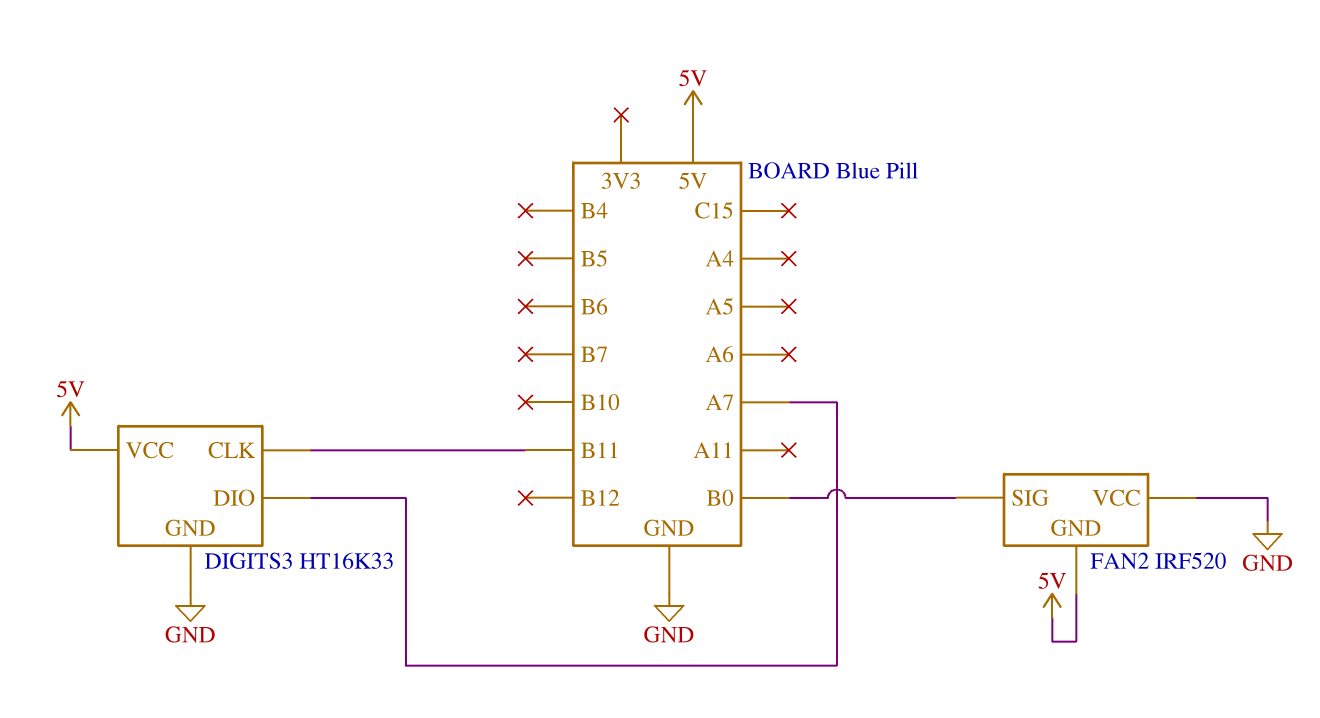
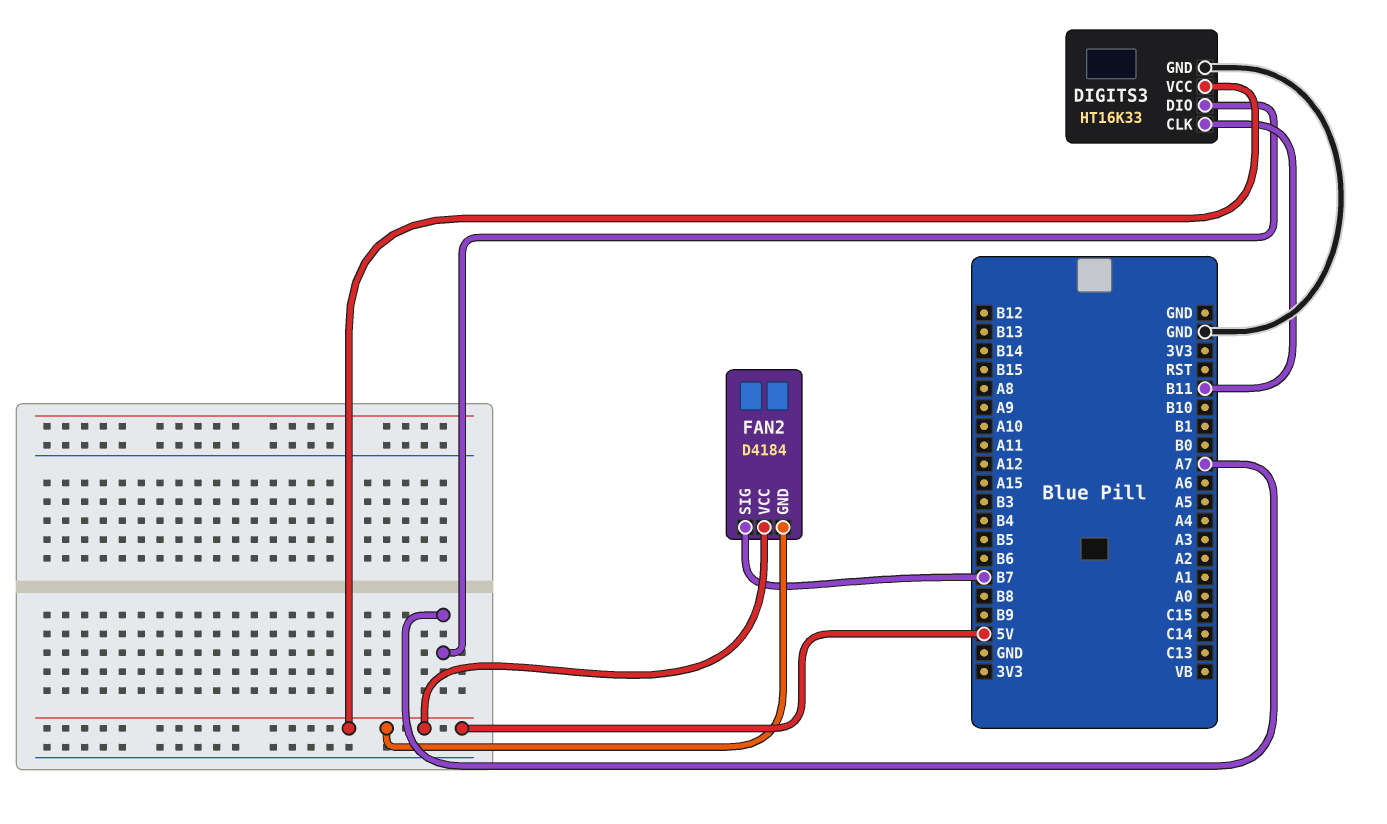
FAN2: IRF520 -> D4184
FAN2 pin SIG: B0 -> B7
FAN2 pin VCC: GND -> 5V

